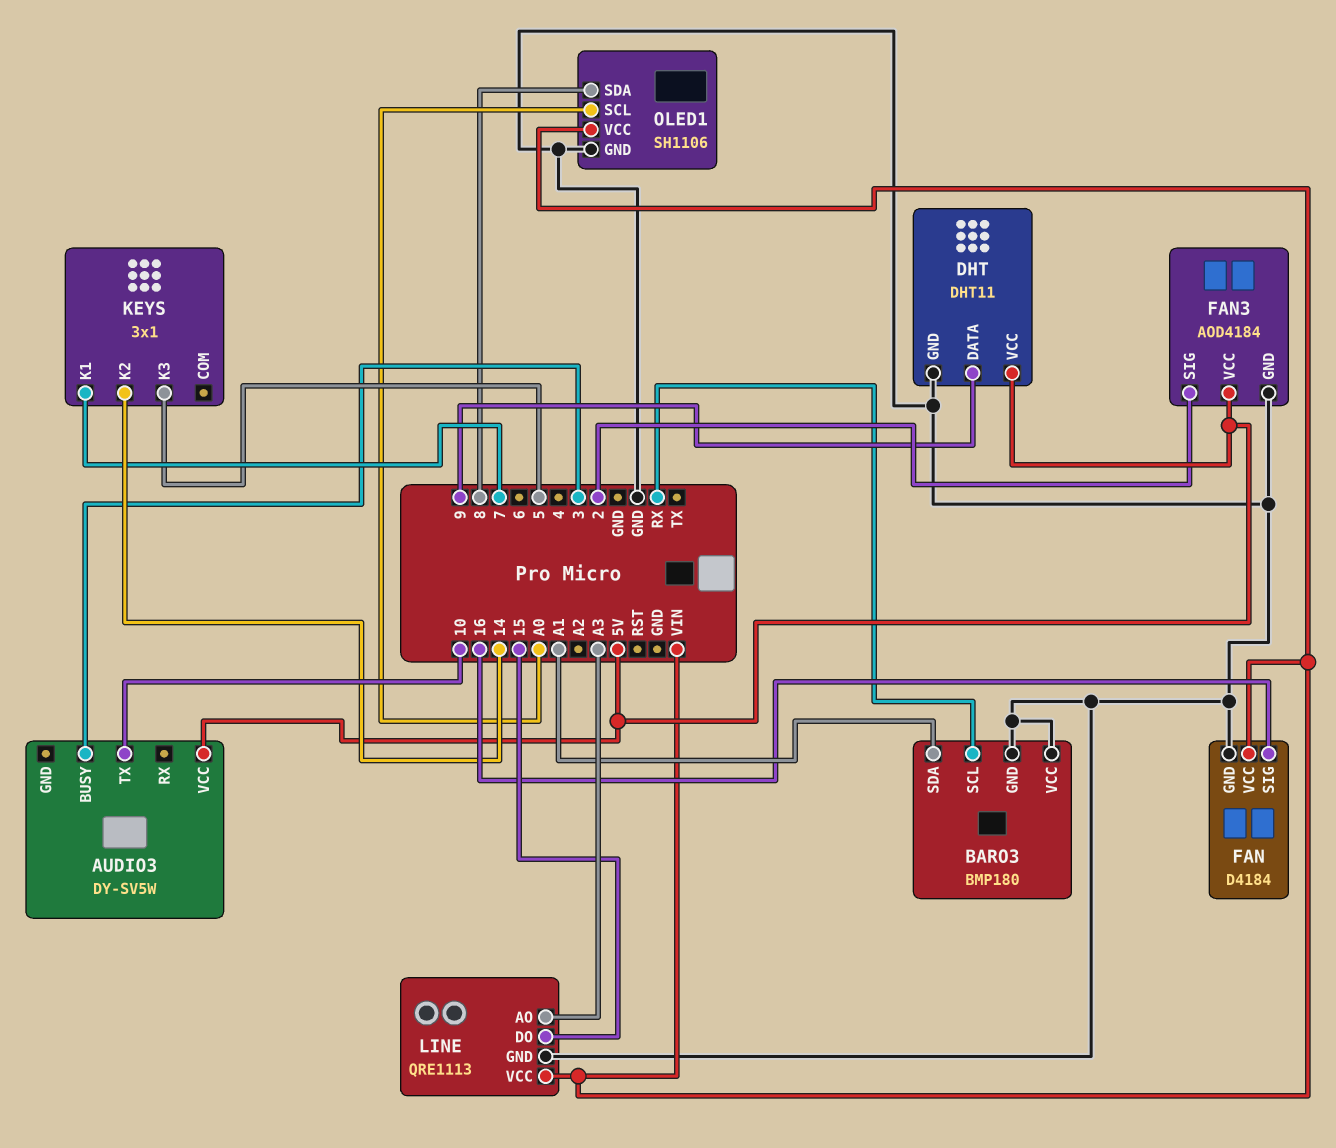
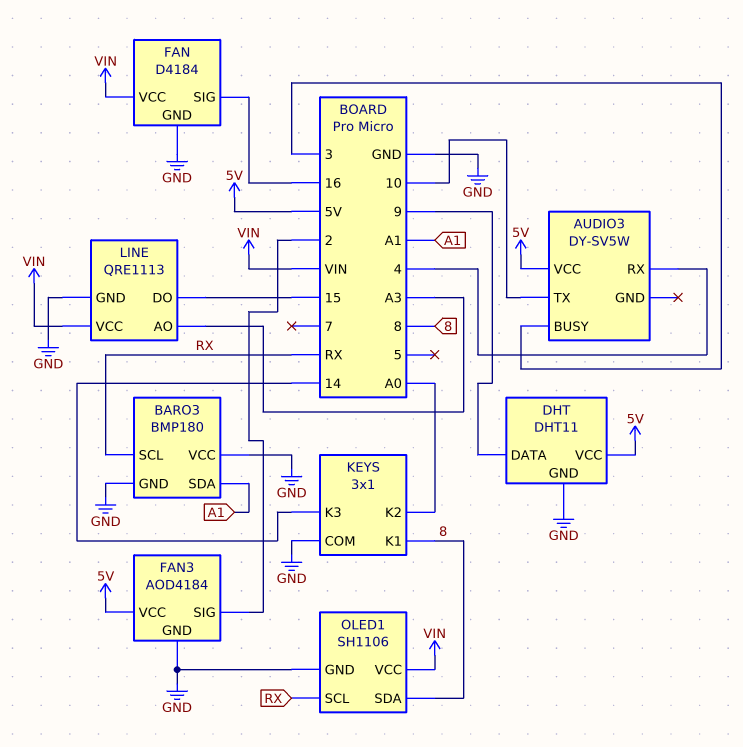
AUDIO3 pin RX: none -> 4
KEYS pin COM: none -> GND
KEYS pin K1: 7 -> 8
KEYS pin K2: 14 -> A0
KEYS pin K3: 5 -> 14
OLED1 pin SCL: A0 -> RX

